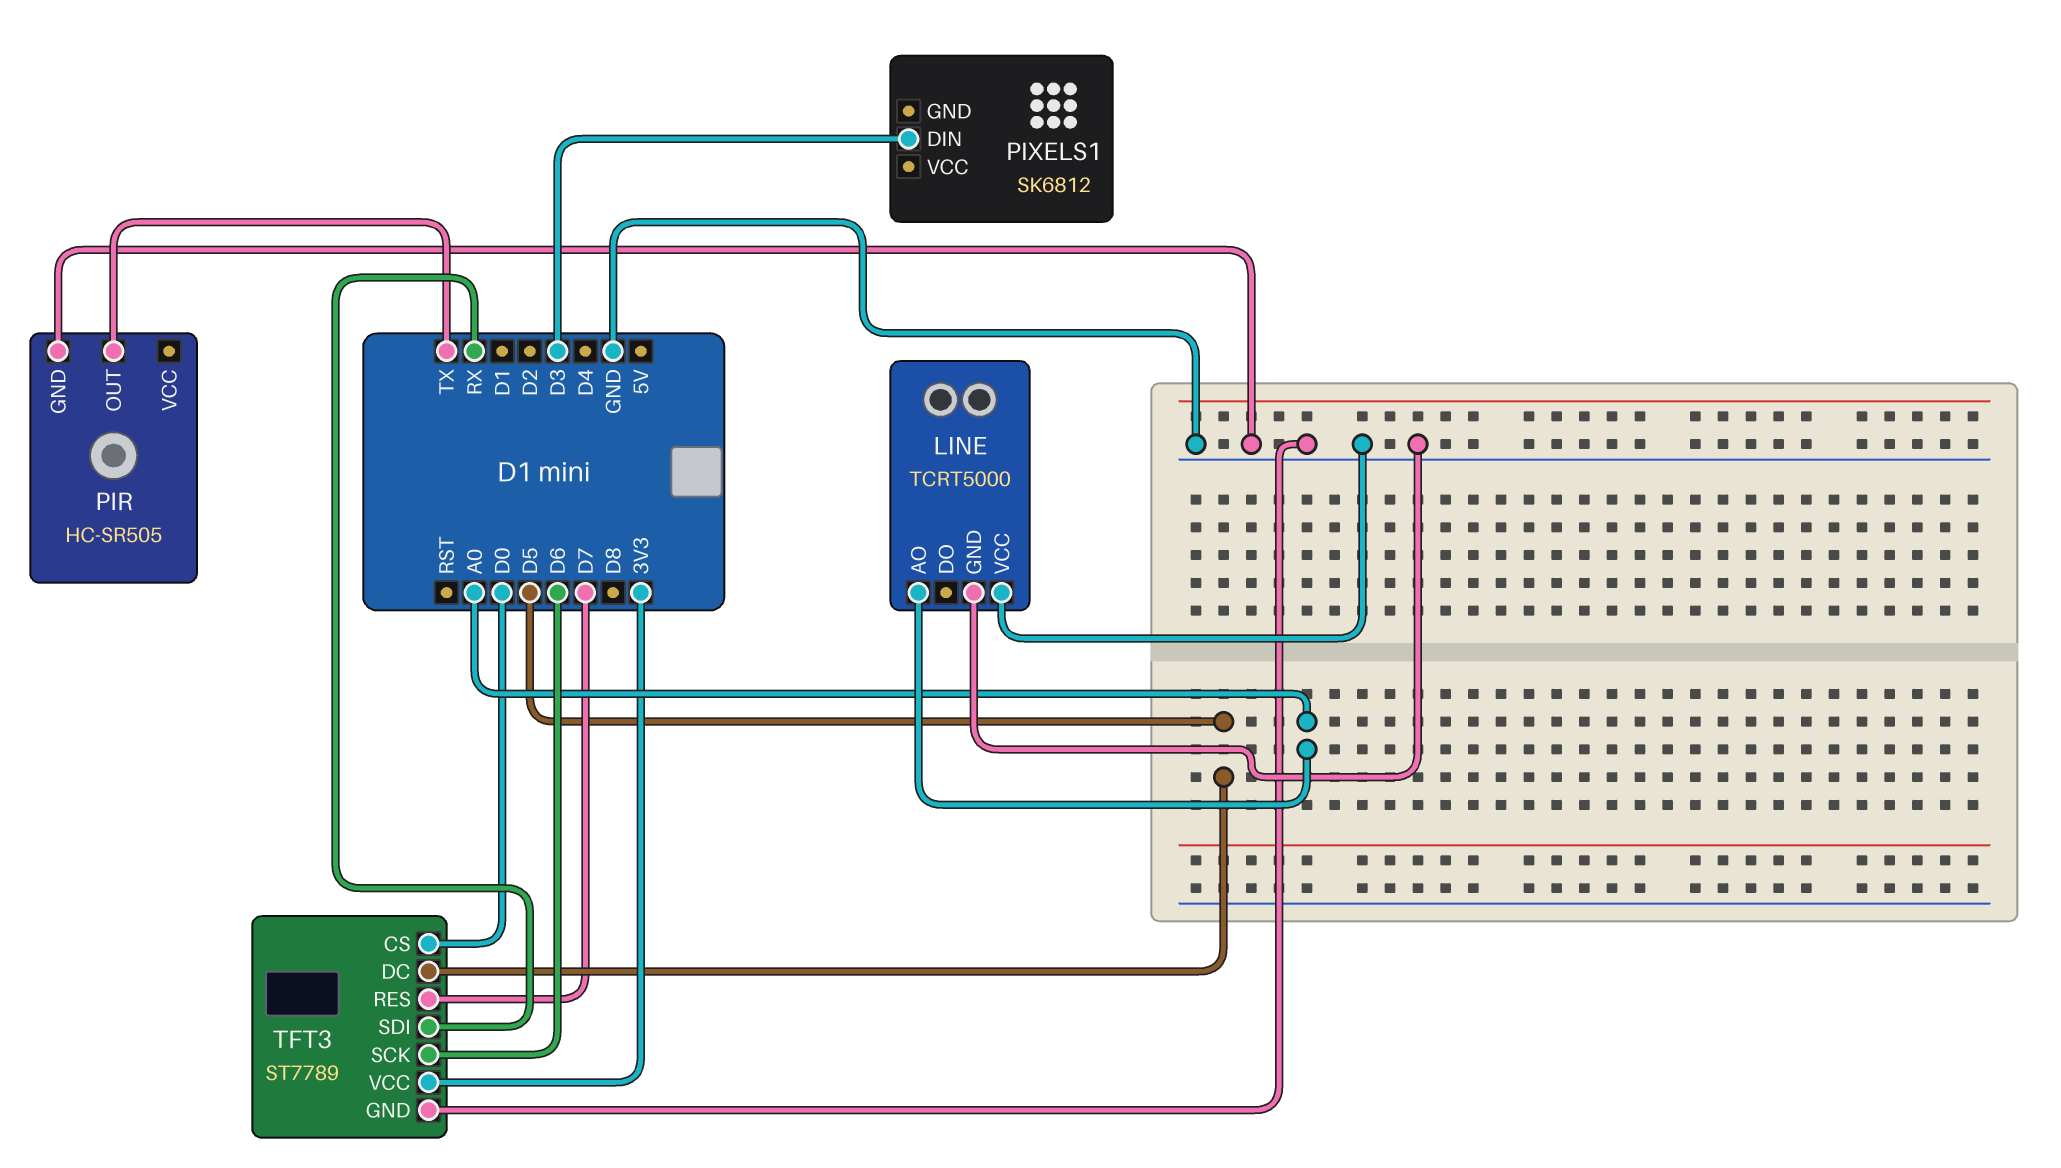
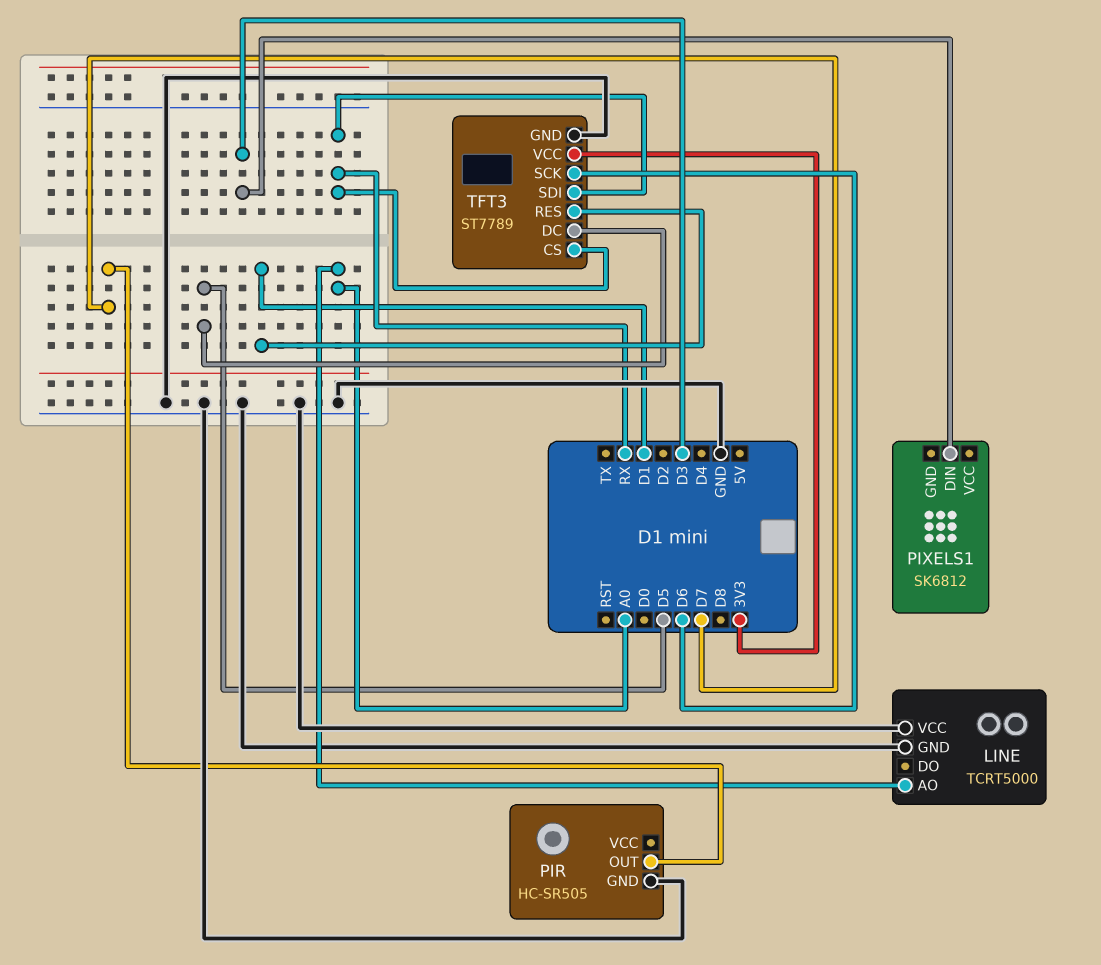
PIR pin OUT: TX -> D7
TFT3 pin CS: D0 -> RX
TFT3 pin RES: D7 -> D1

